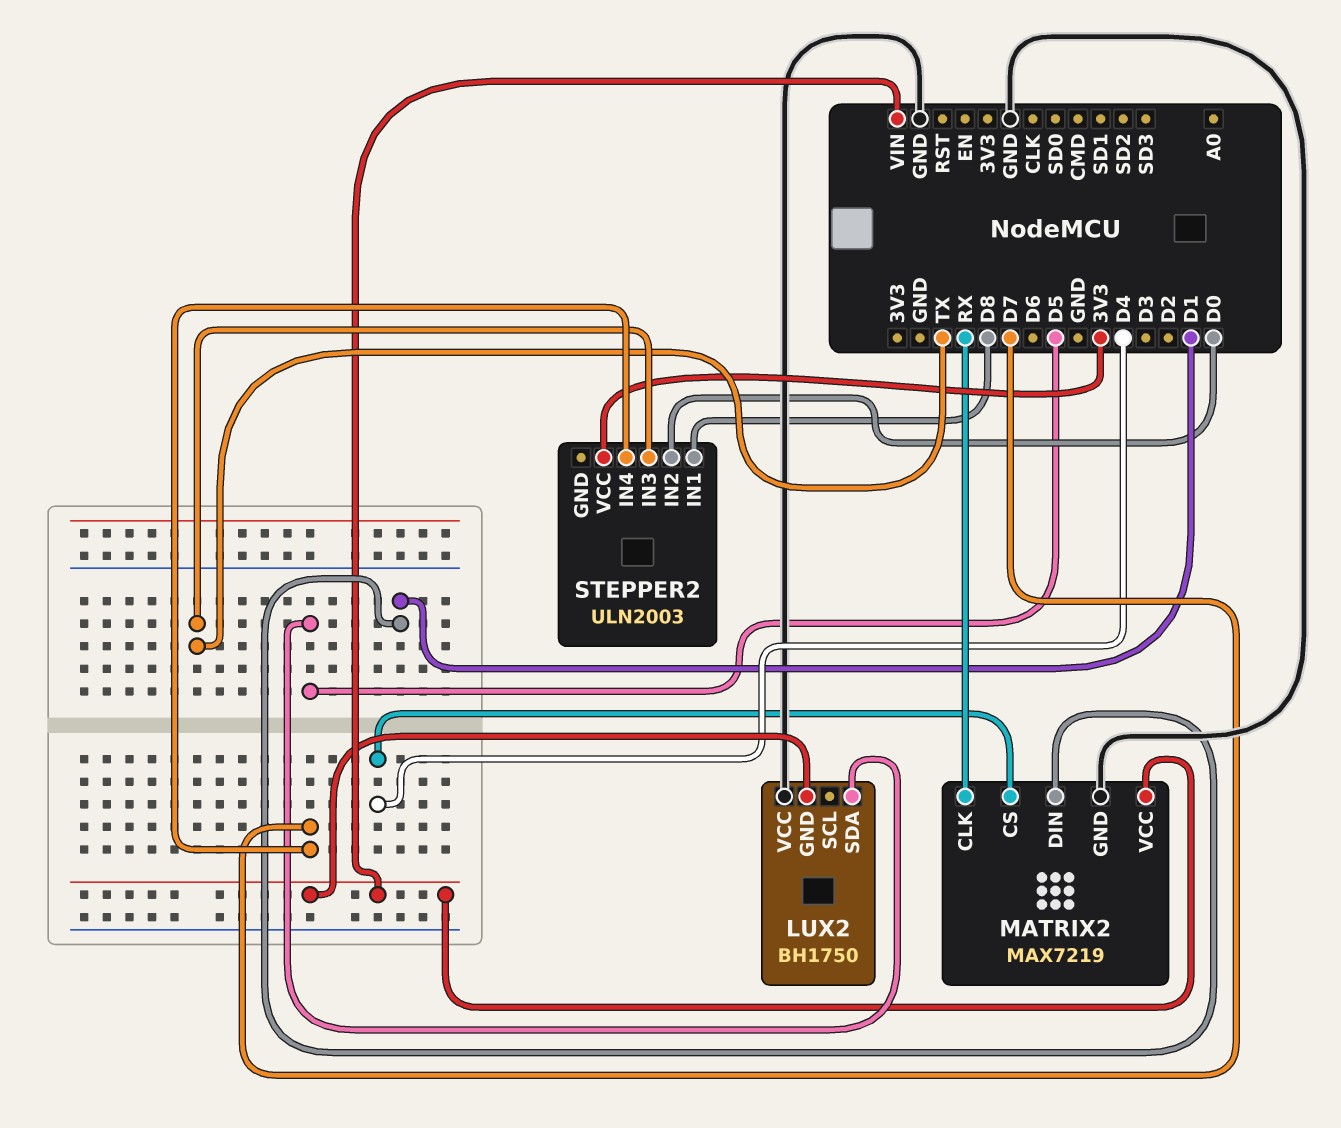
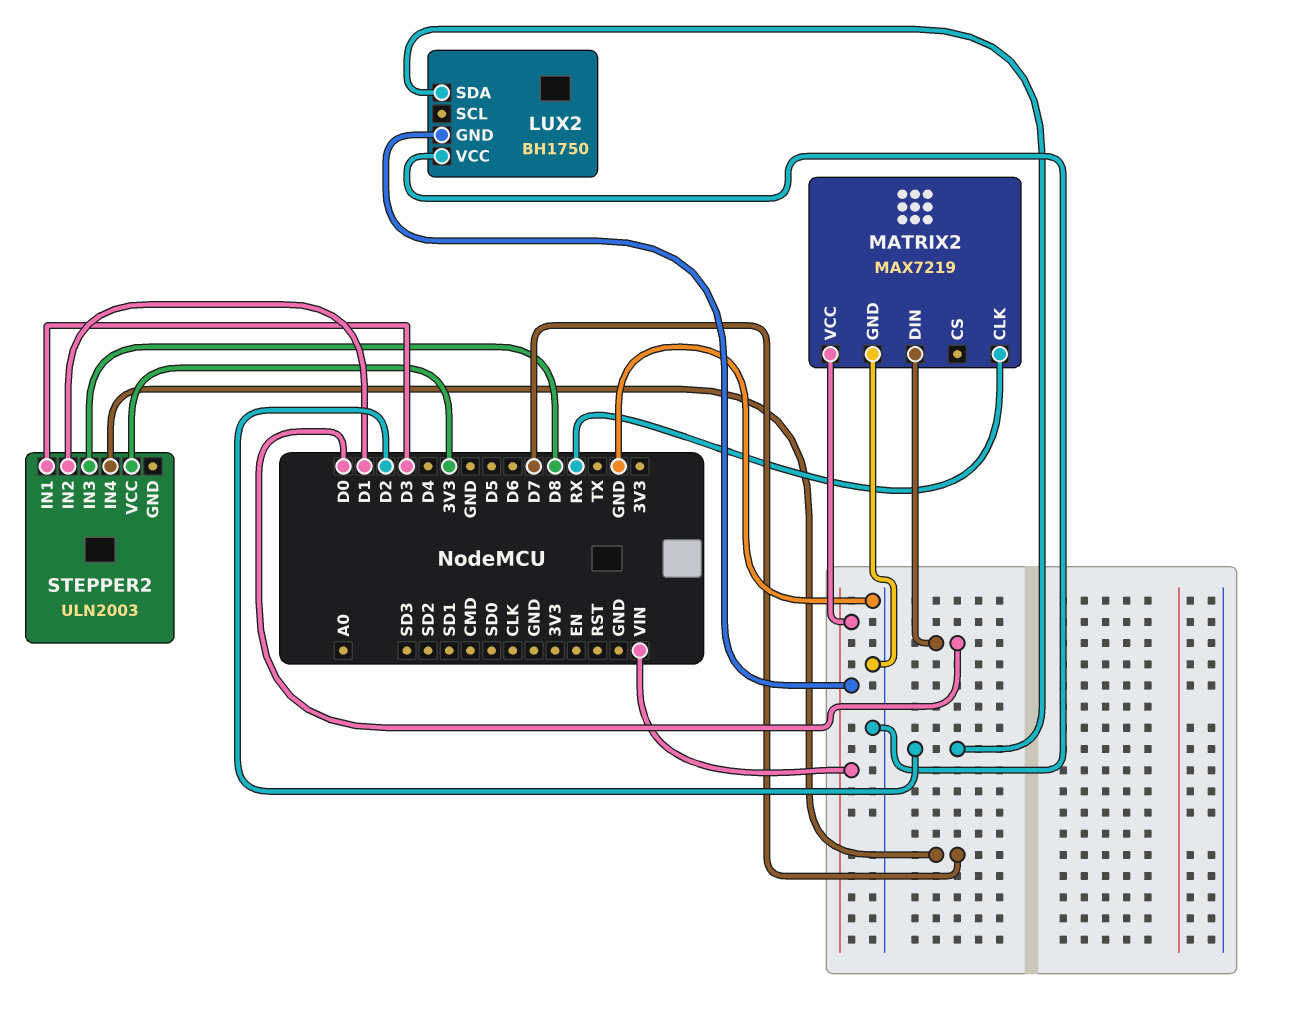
LUX2 pin SDA: D5 -> D2
MATRIX2 pin CS: D4 -> none
MATRIX2 pin DIN: D1 -> D0
STEPPER2 pin IN1: D8 -> D3
STEPPER2 pin IN2: D0 -> D1
STEPPER2 pin IN3: TX -> D8

